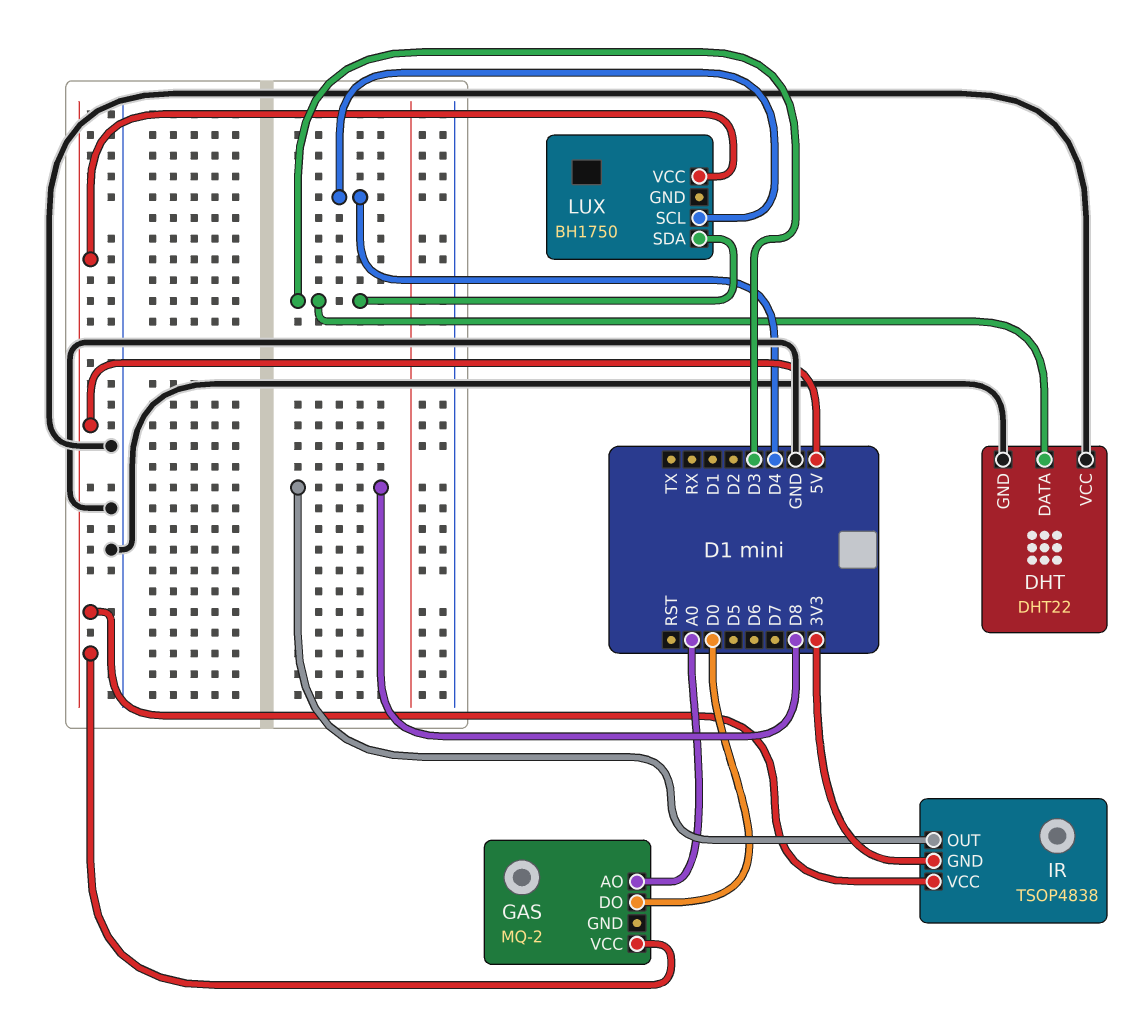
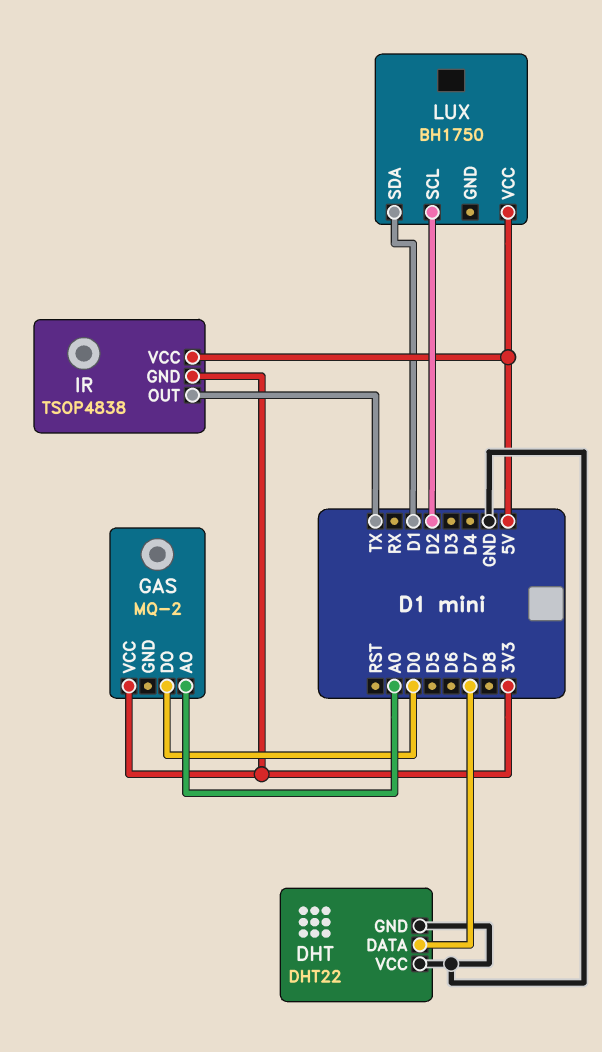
DHT pin DATA: D3 -> D7
GAS pin VCC: 5V -> 3V3
IR pin OUT: D8 -> TX
LUX pin SCL: D4 -> D2
LUX pin SDA: D3 -> D1

